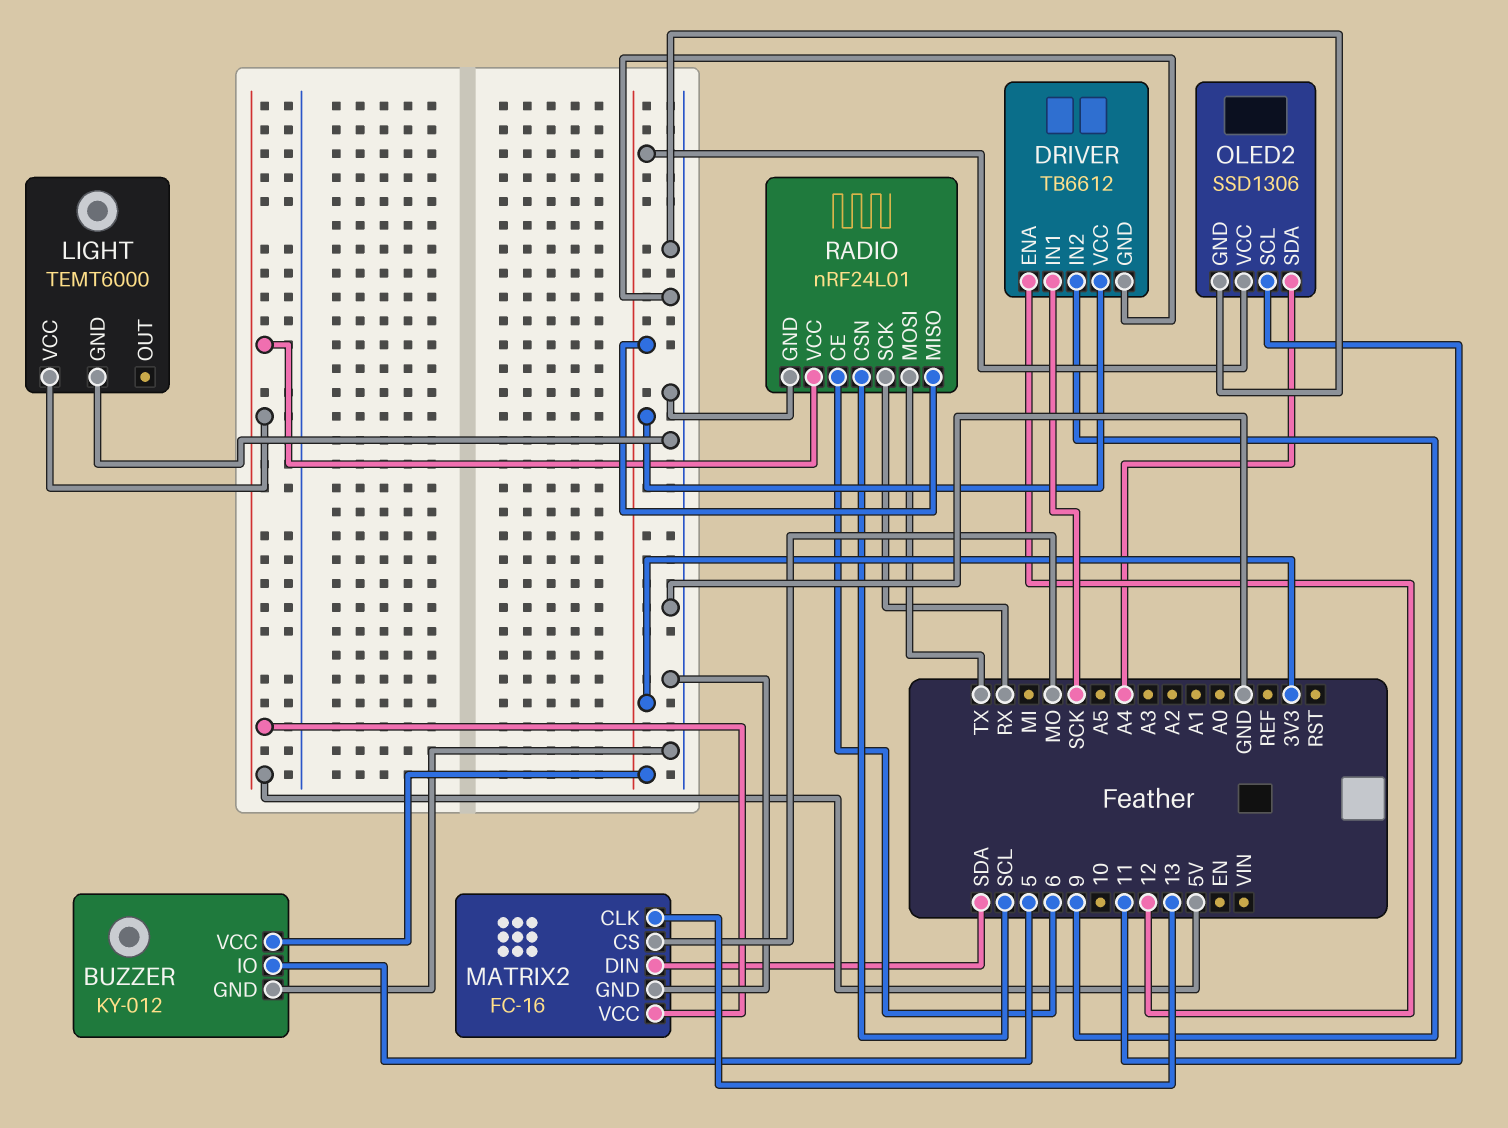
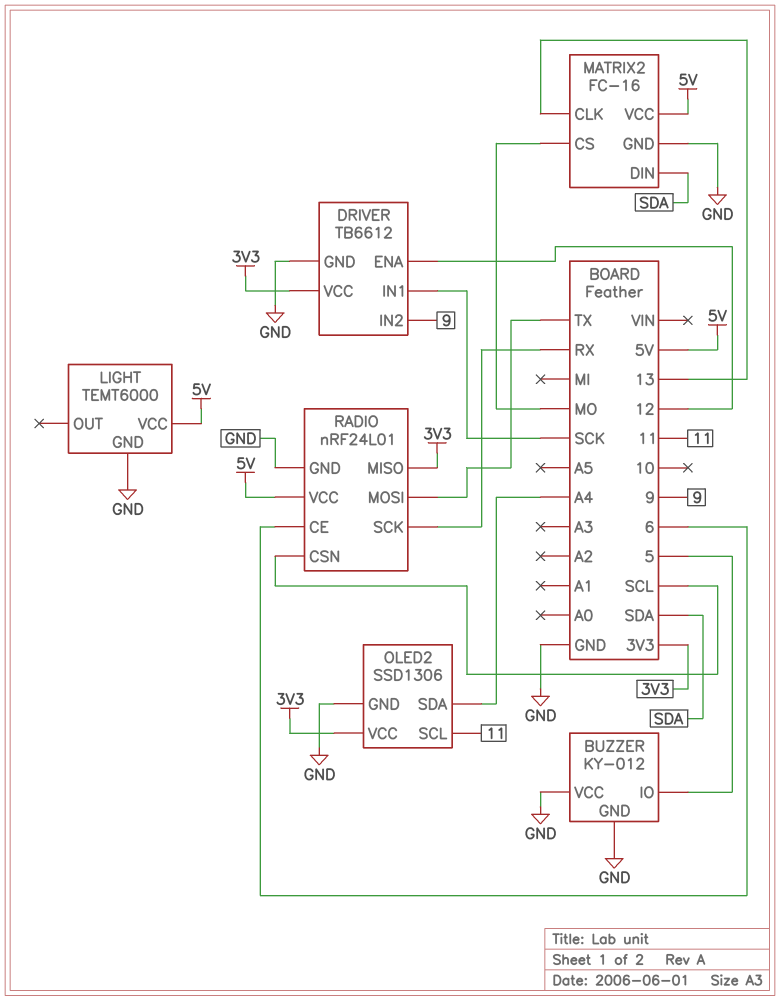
BUZZER pin VCC: 3V3 -> GND

